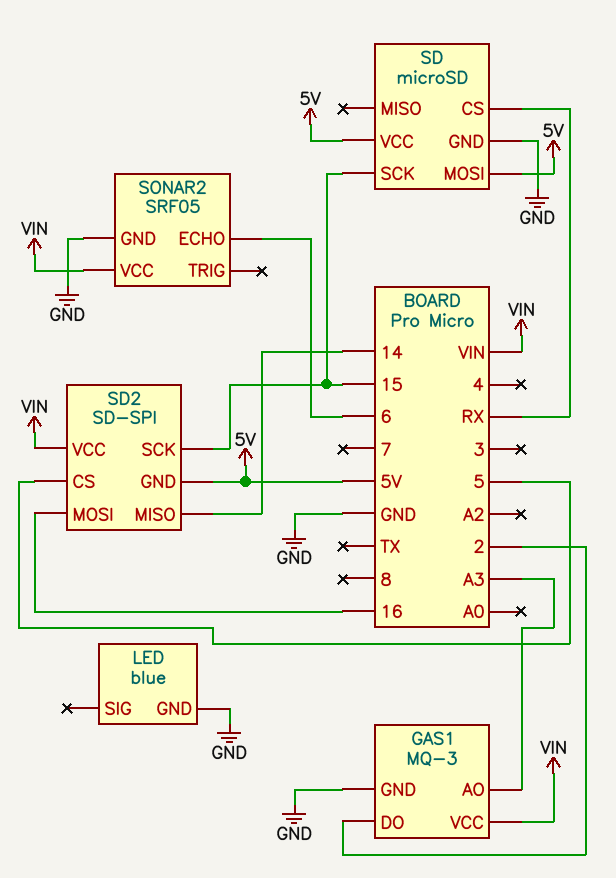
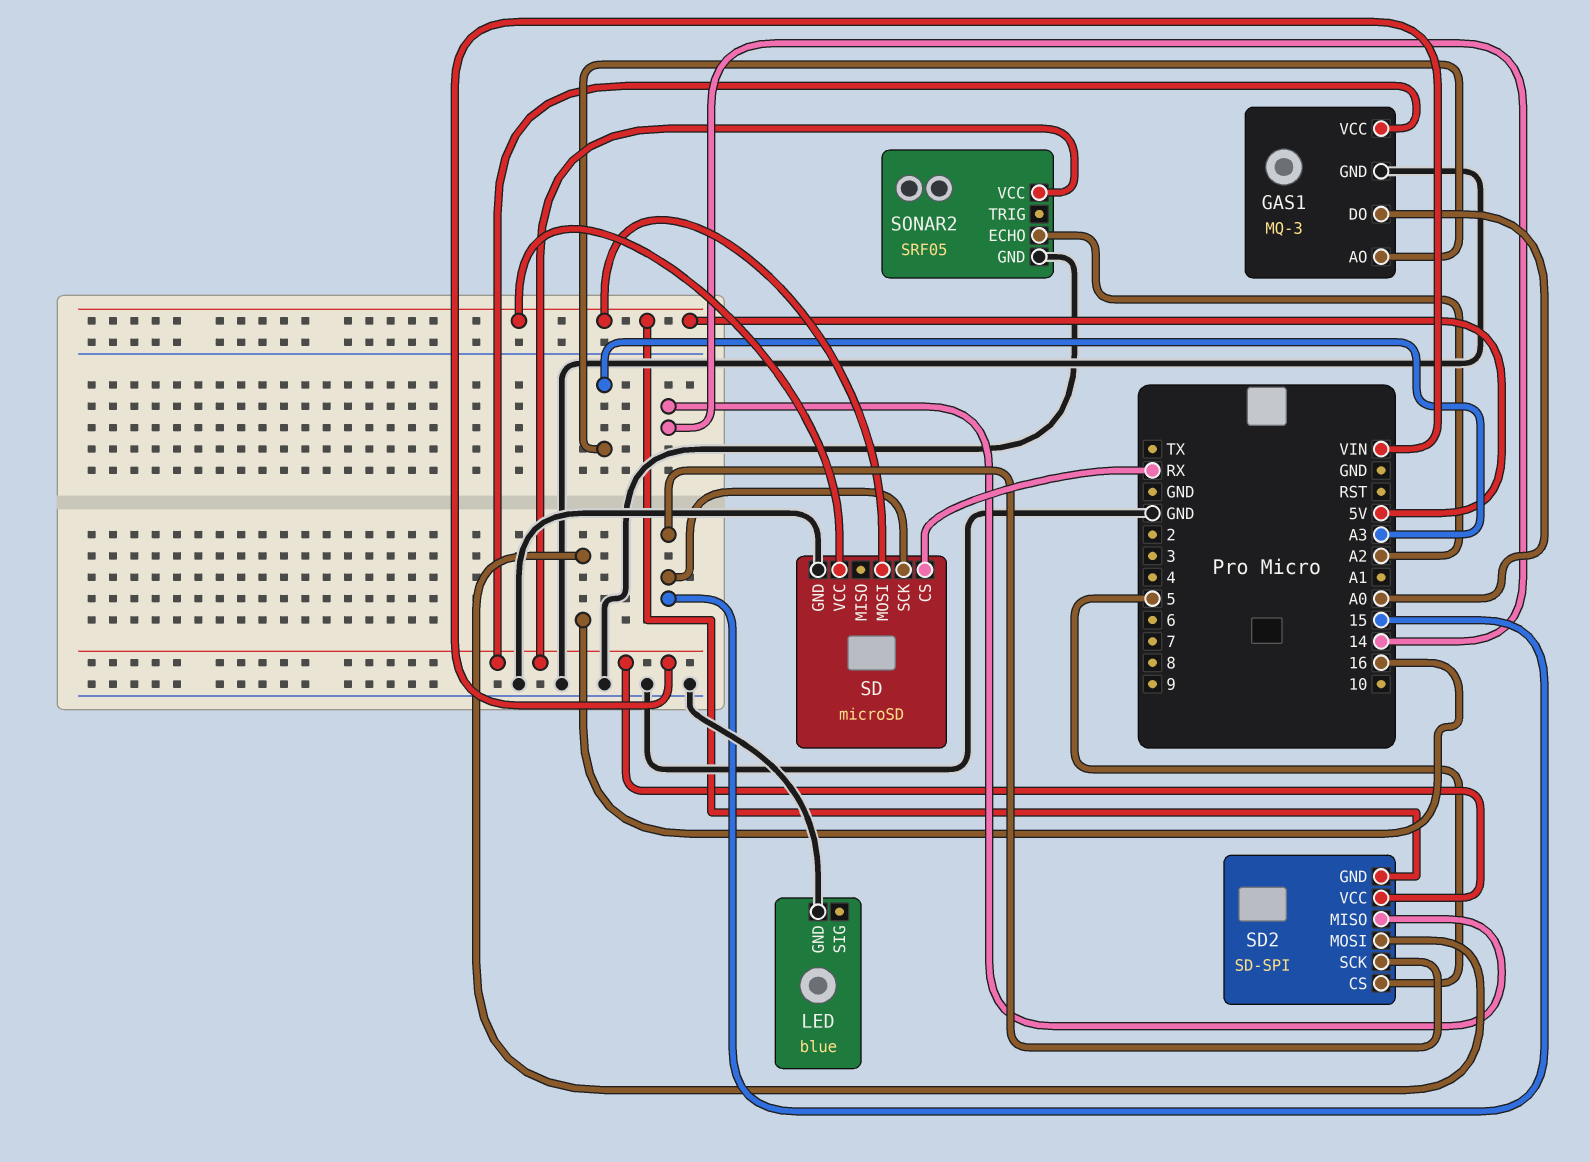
GAS1 pin DO: 2 -> A0
SONAR2 pin ECHO: 6 -> A2

